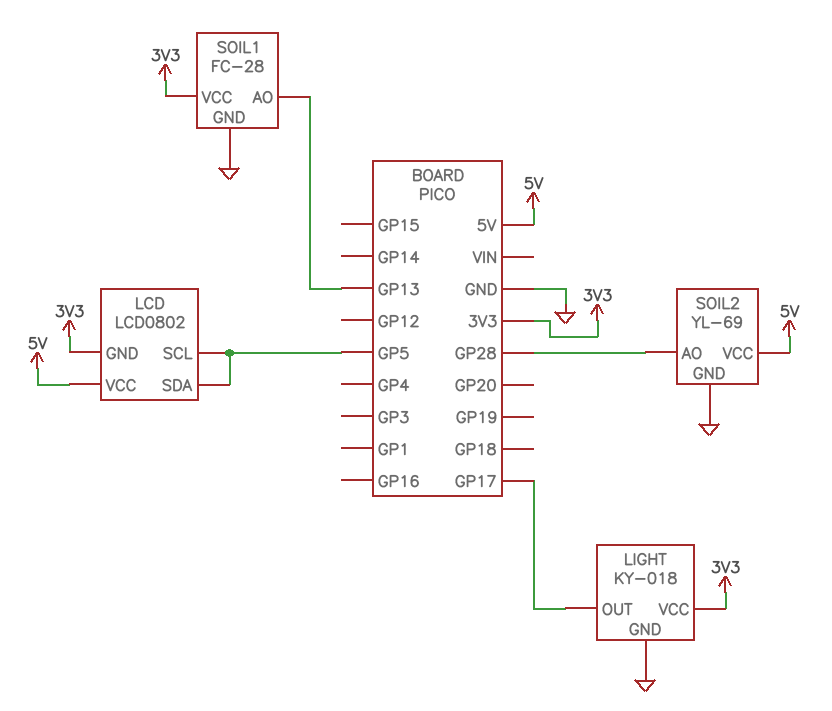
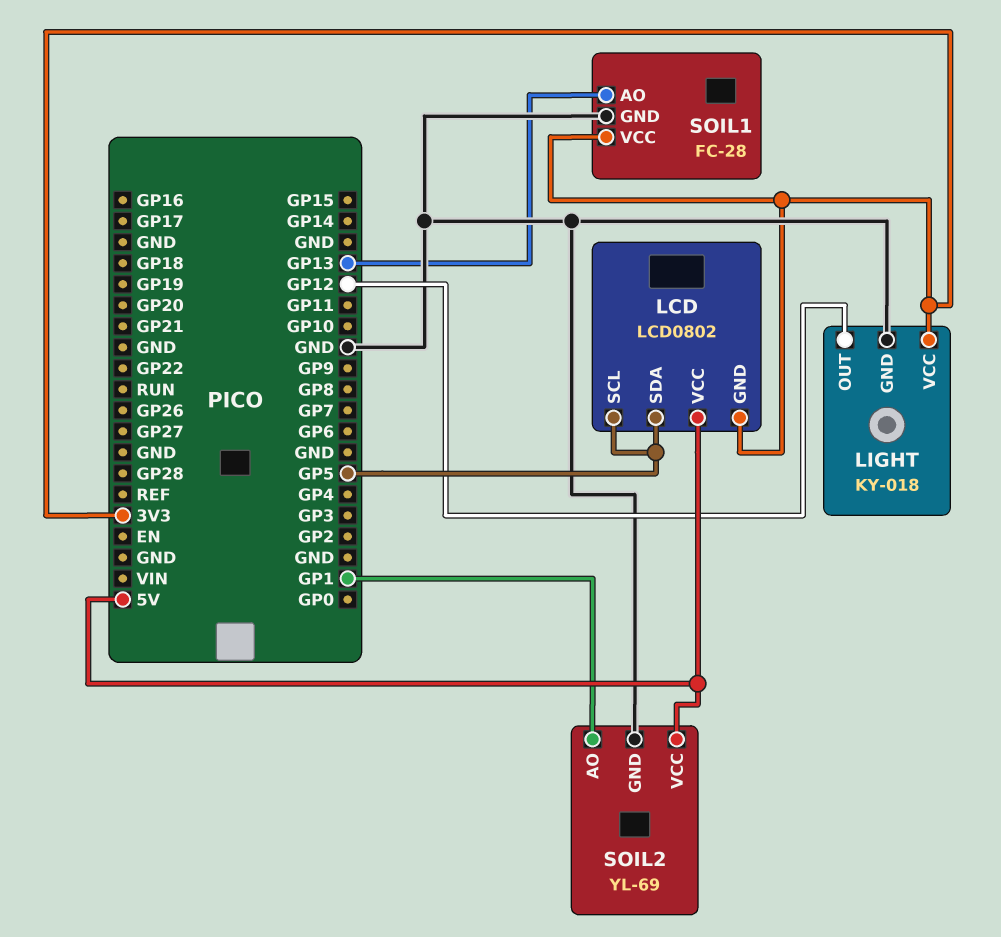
LIGHT pin OUT: GP17 -> GP12
SOIL2 pin AO: GP28 -> GP1

